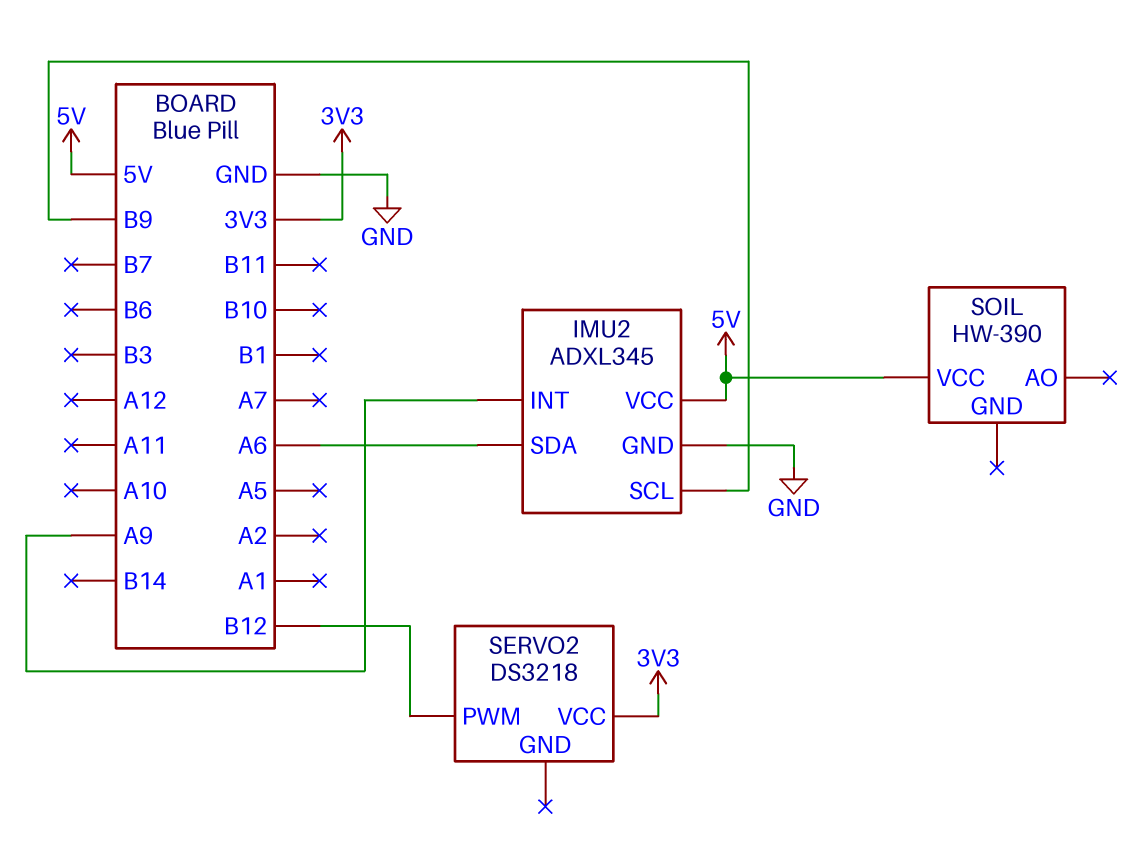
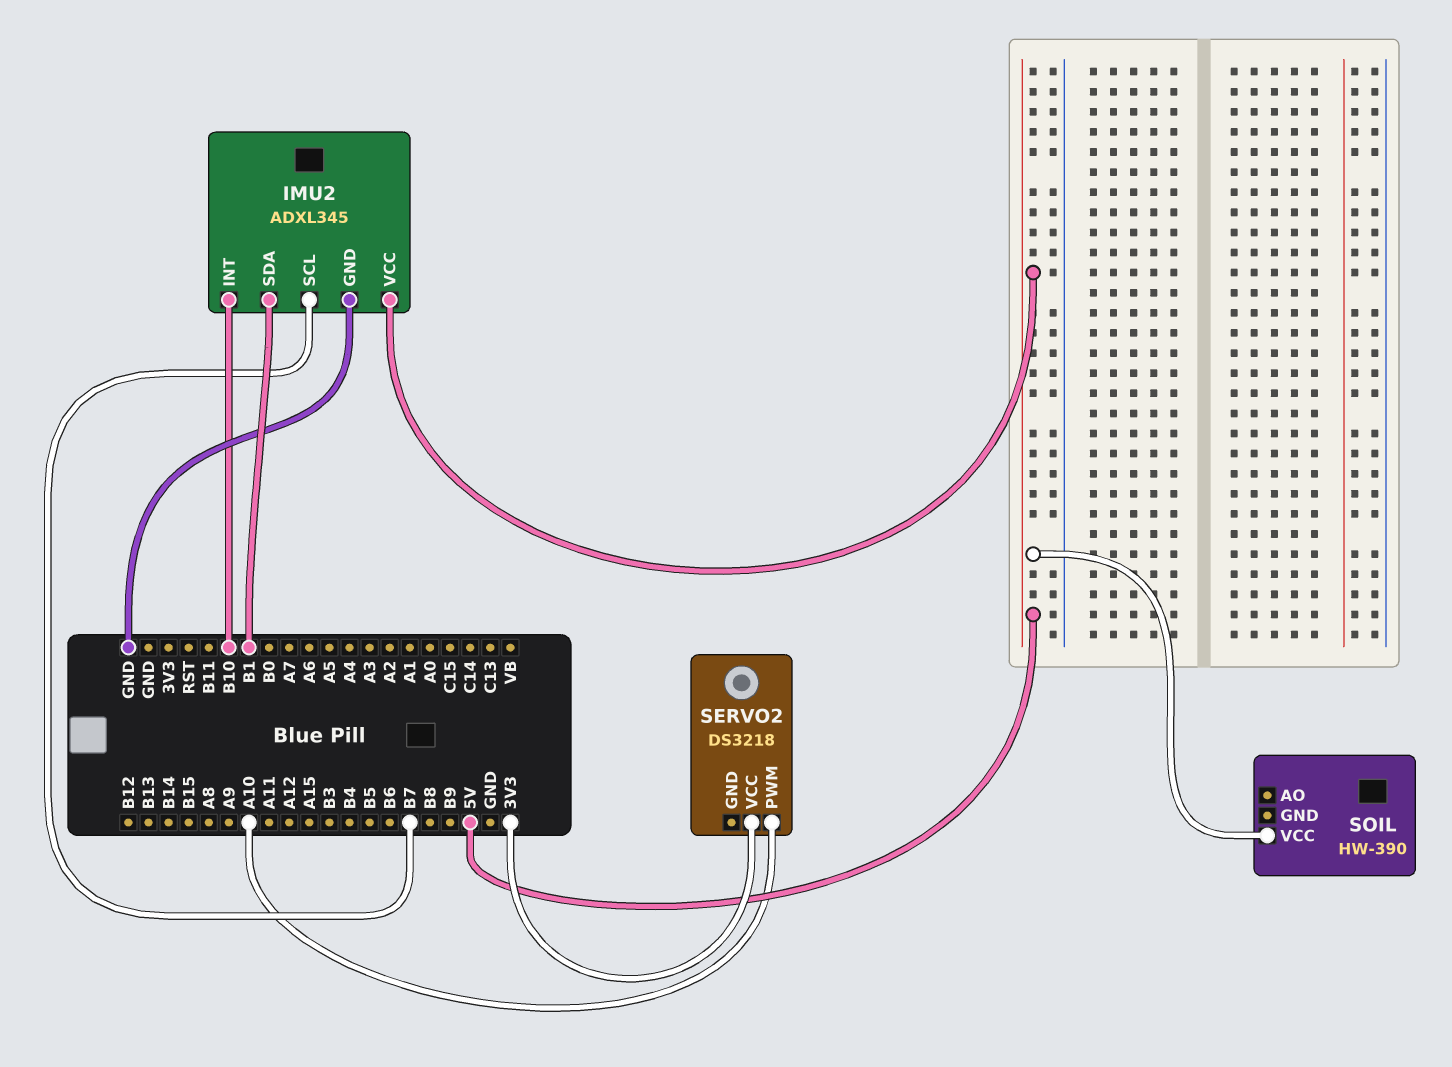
IMU2 pin INT: A9 -> B10
IMU2 pin SCL: B9 -> B7
IMU2 pin SDA: A6 -> B1
SERVO2 pin PWM: B12 -> A10

